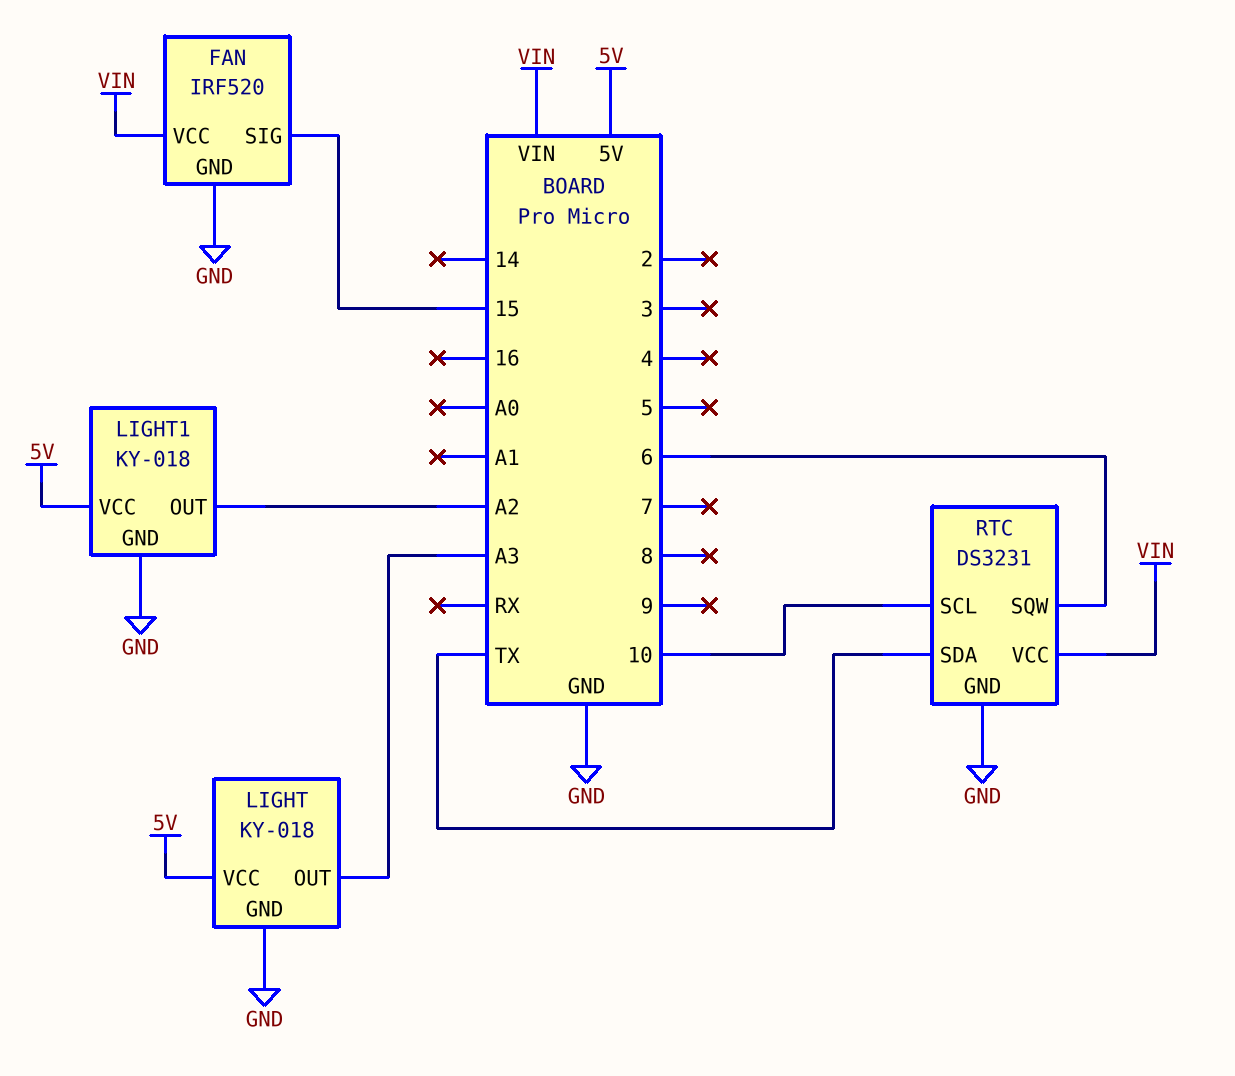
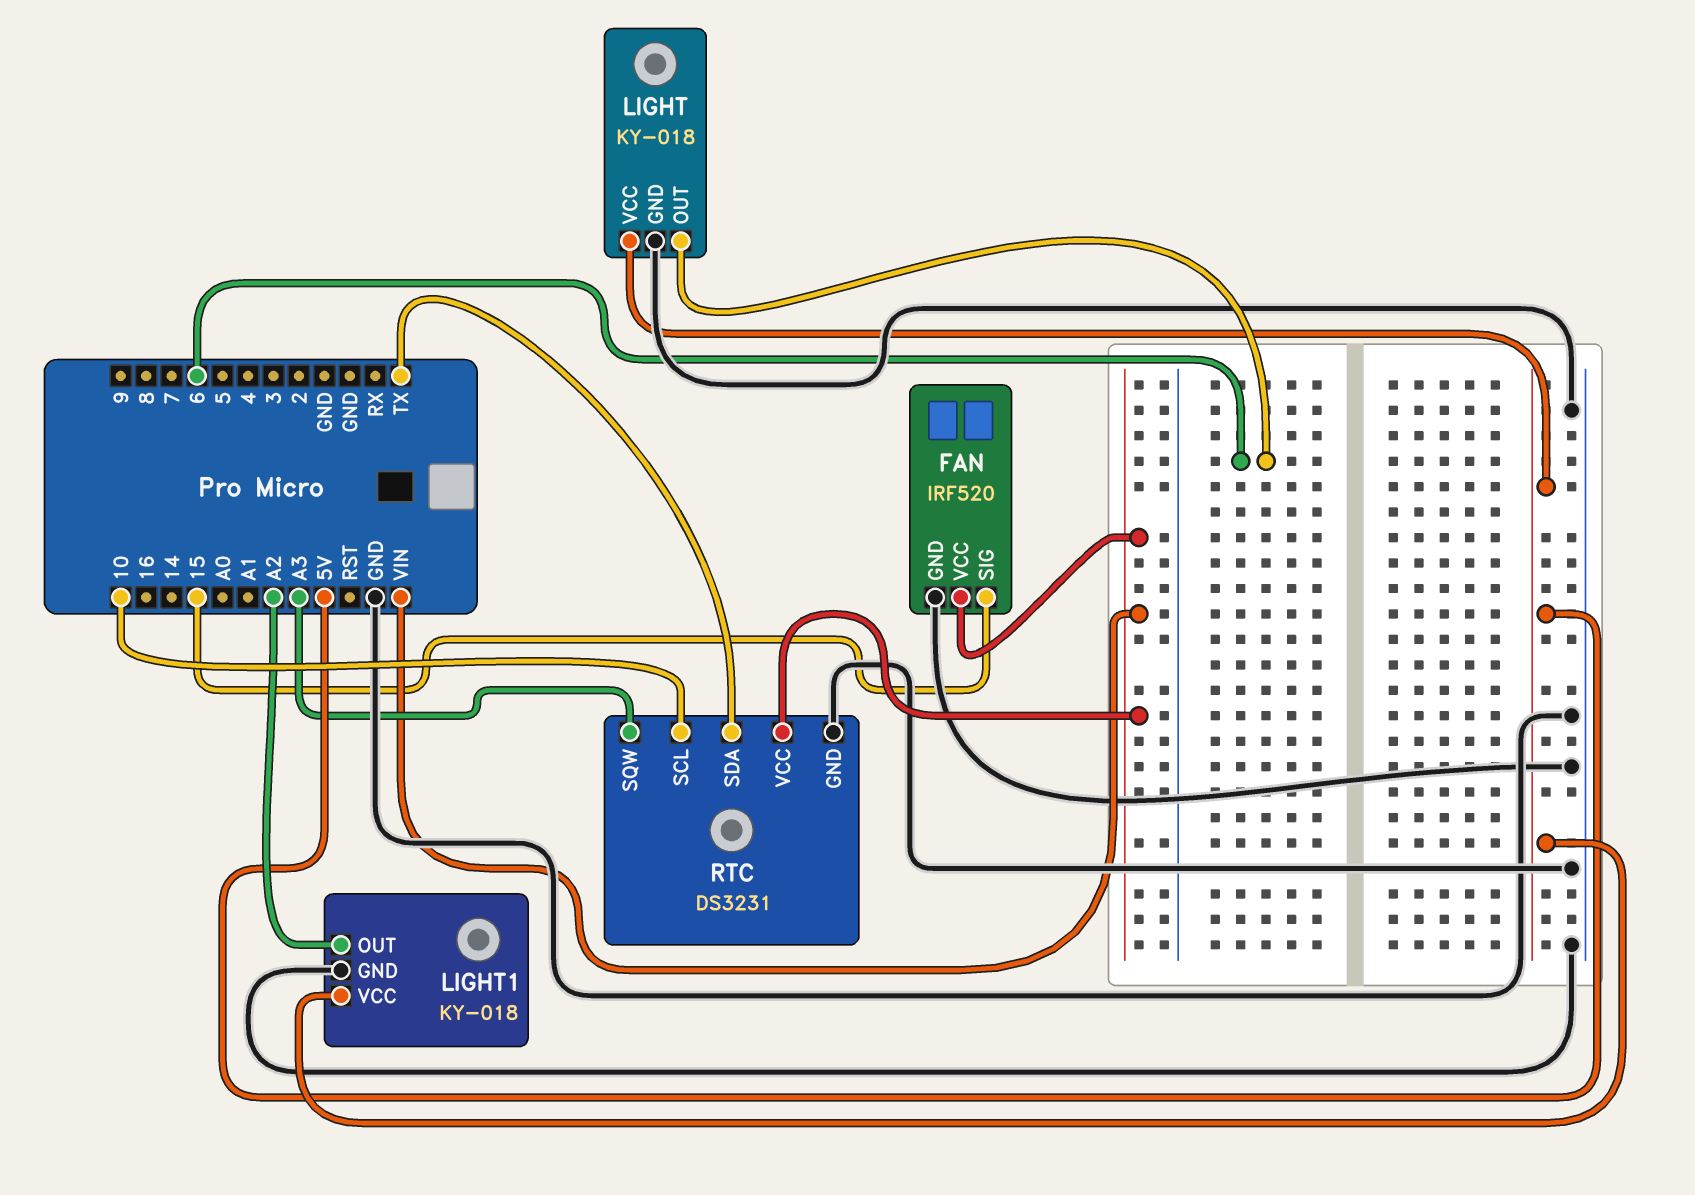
LIGHT pin OUT: A3 -> 6
RTC pin SQW: 6 -> A3

